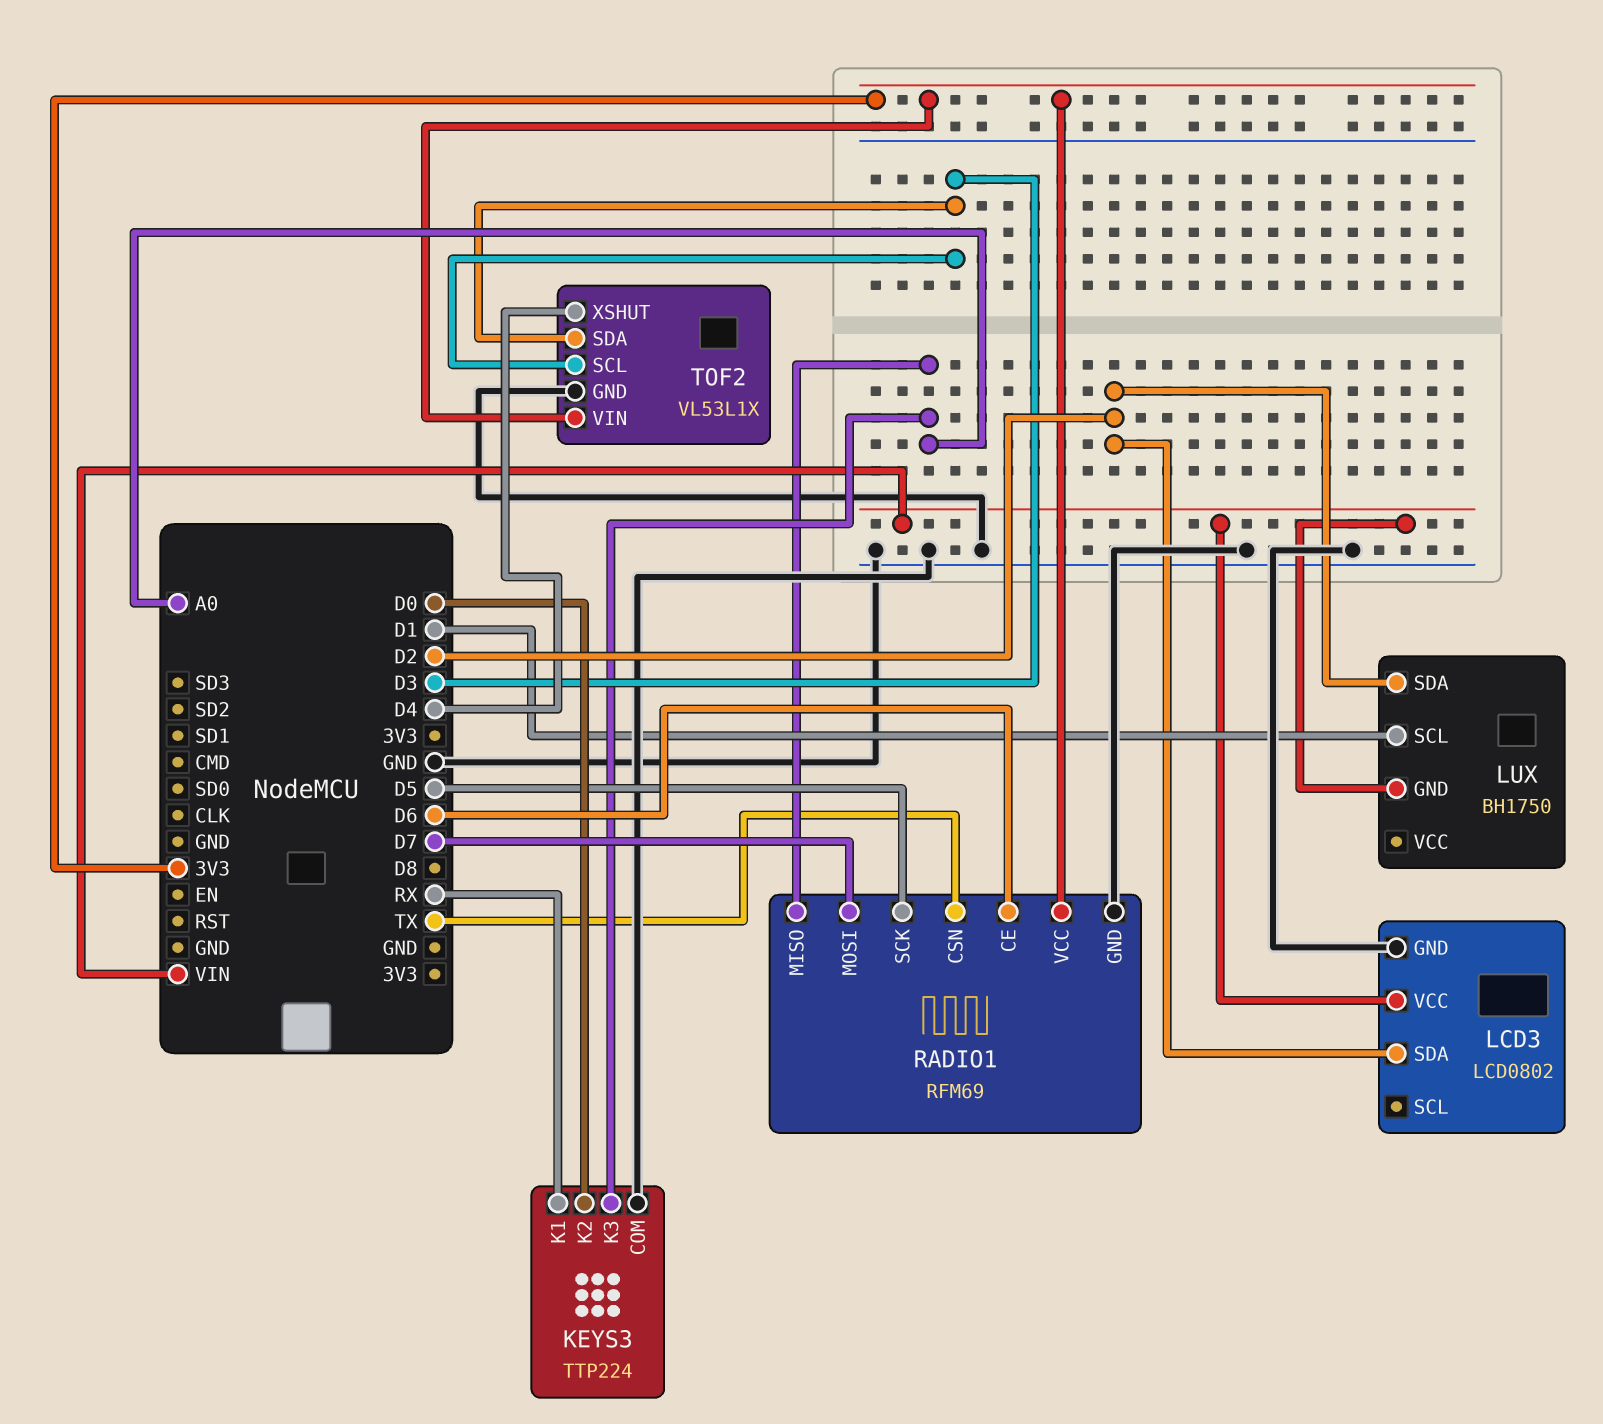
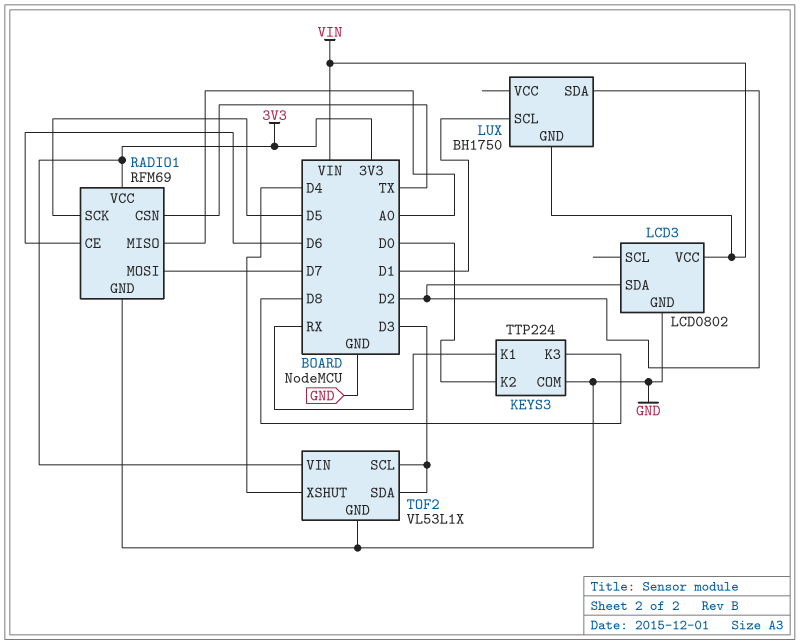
KEYS3 pin K3: A0 -> D8

